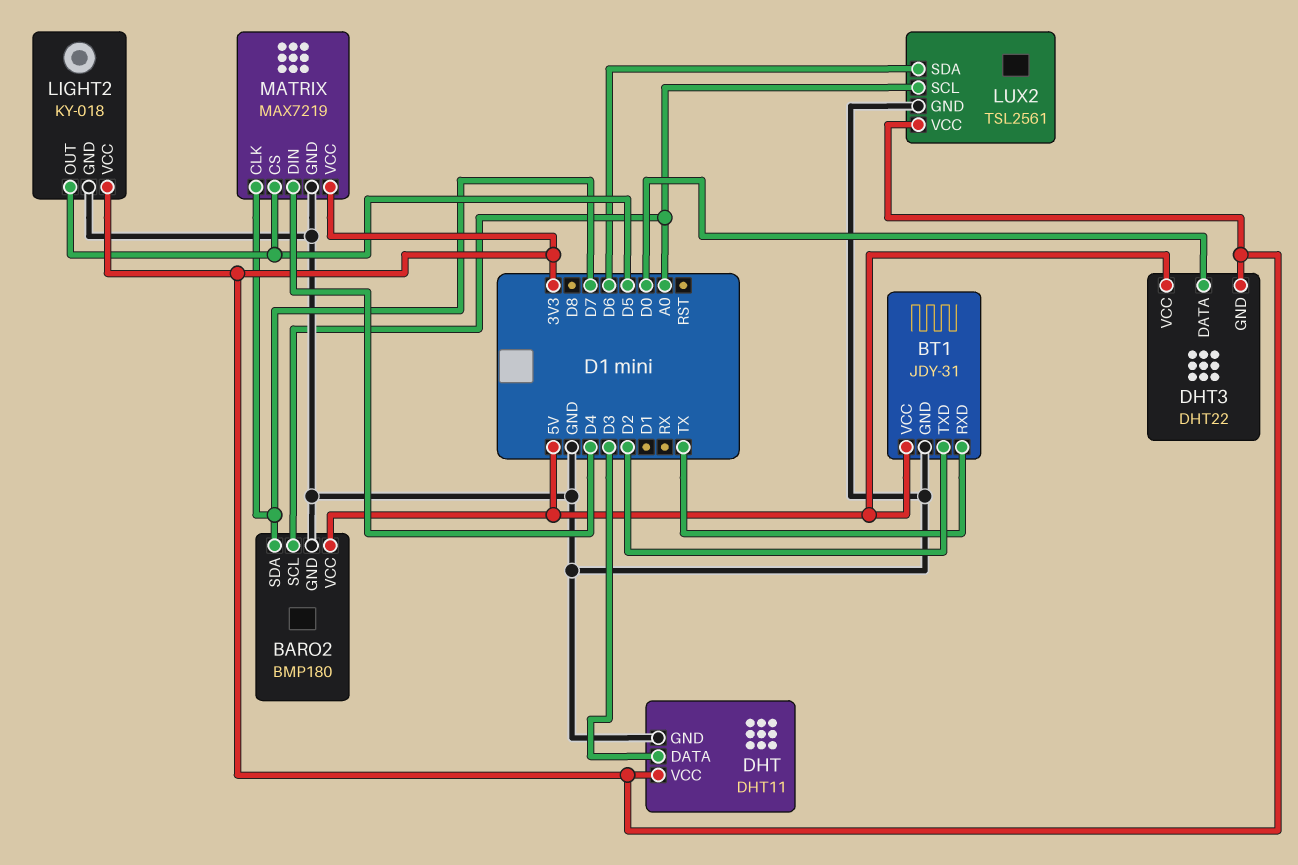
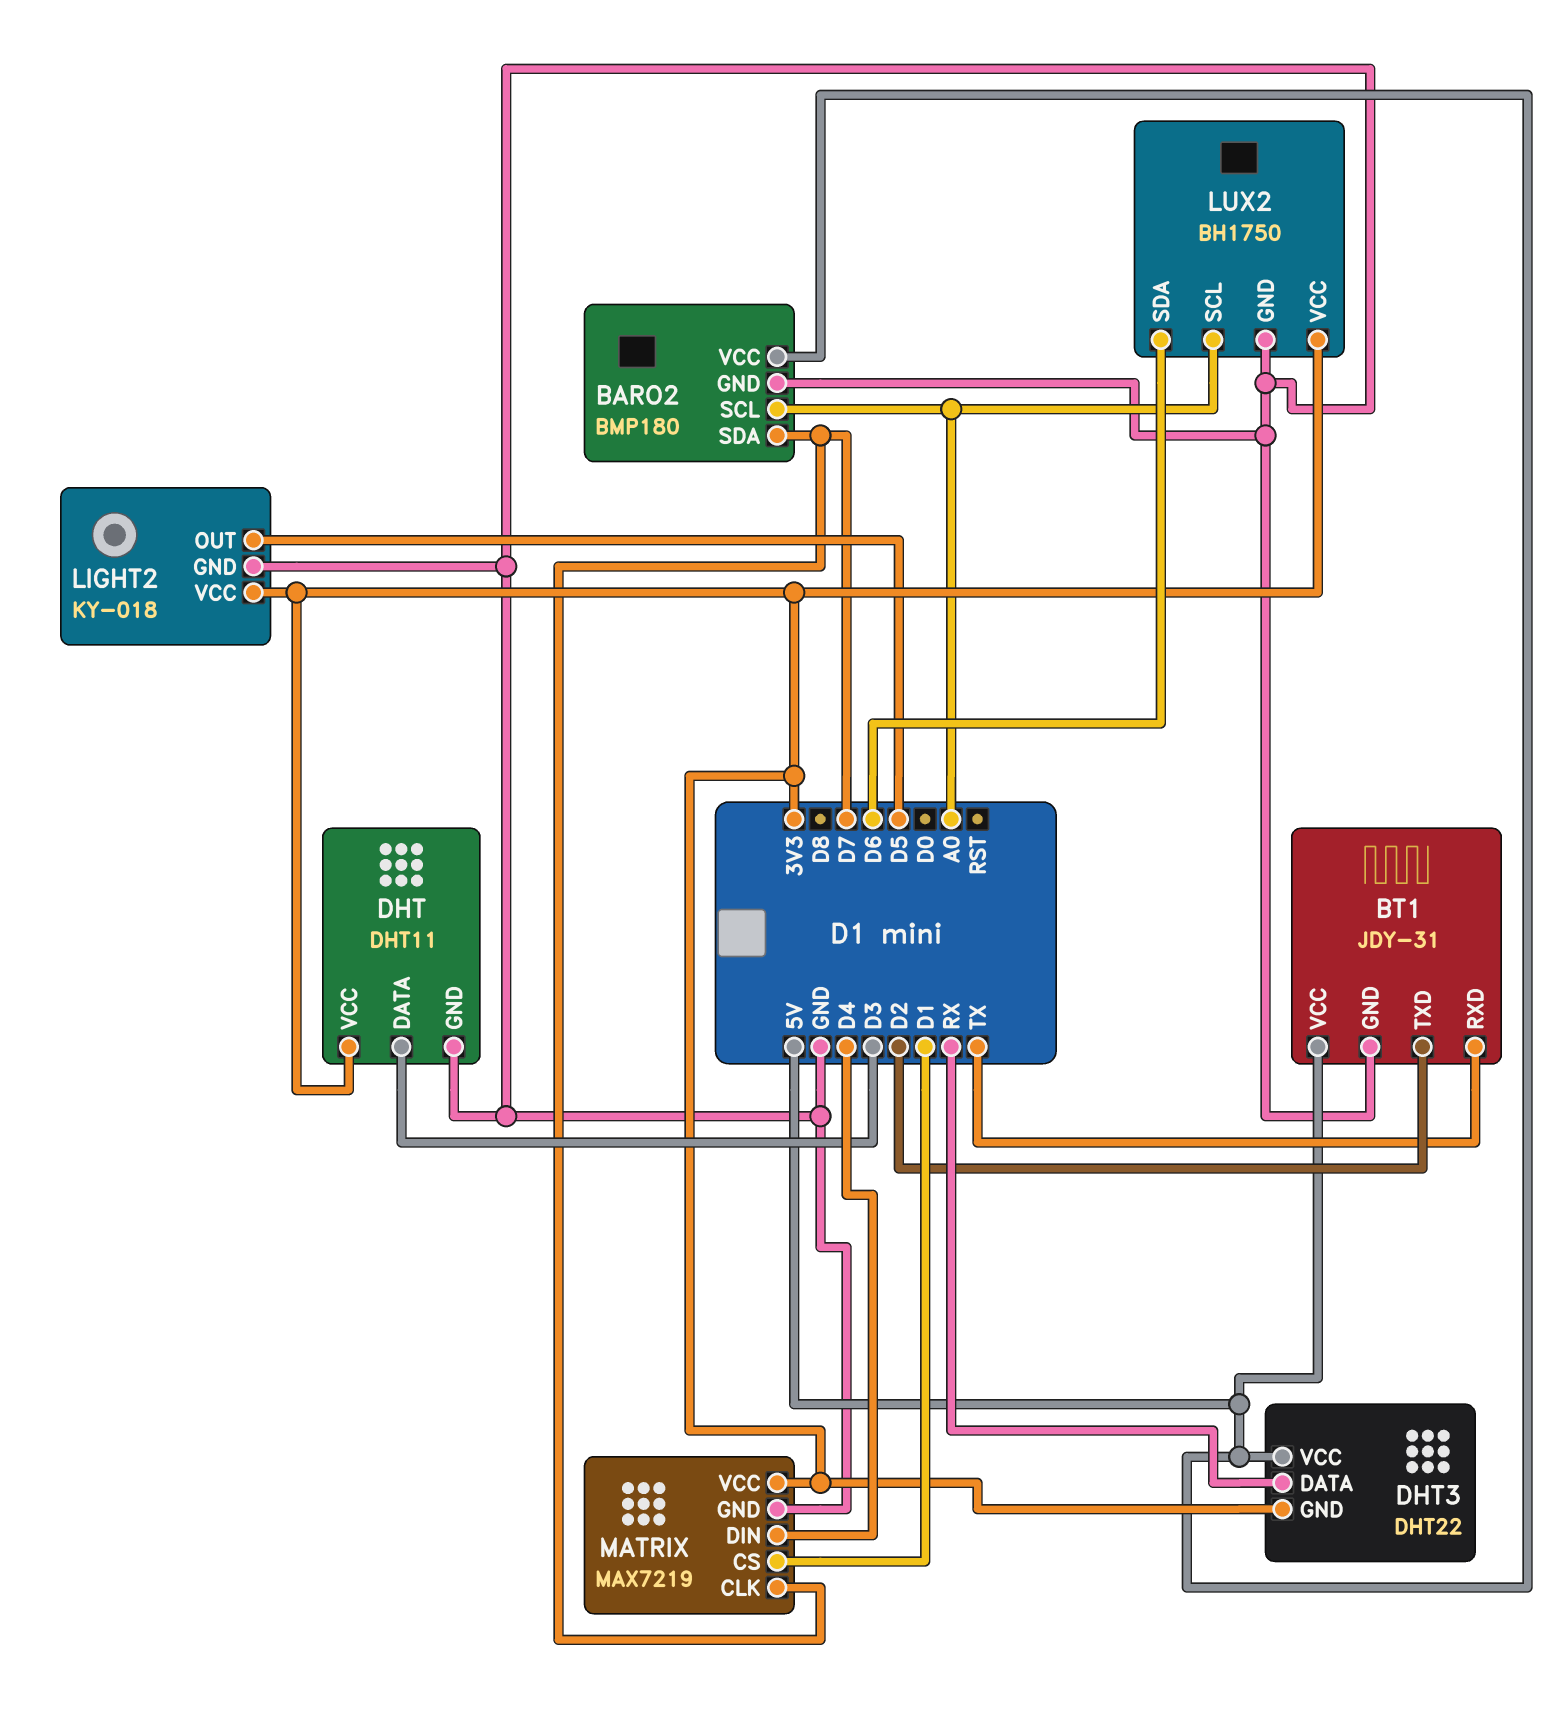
DHT3 pin DATA: D0 -> RX
LUX2: TSL2561 -> BH1750
MATRIX pin CS: D5 -> D1

